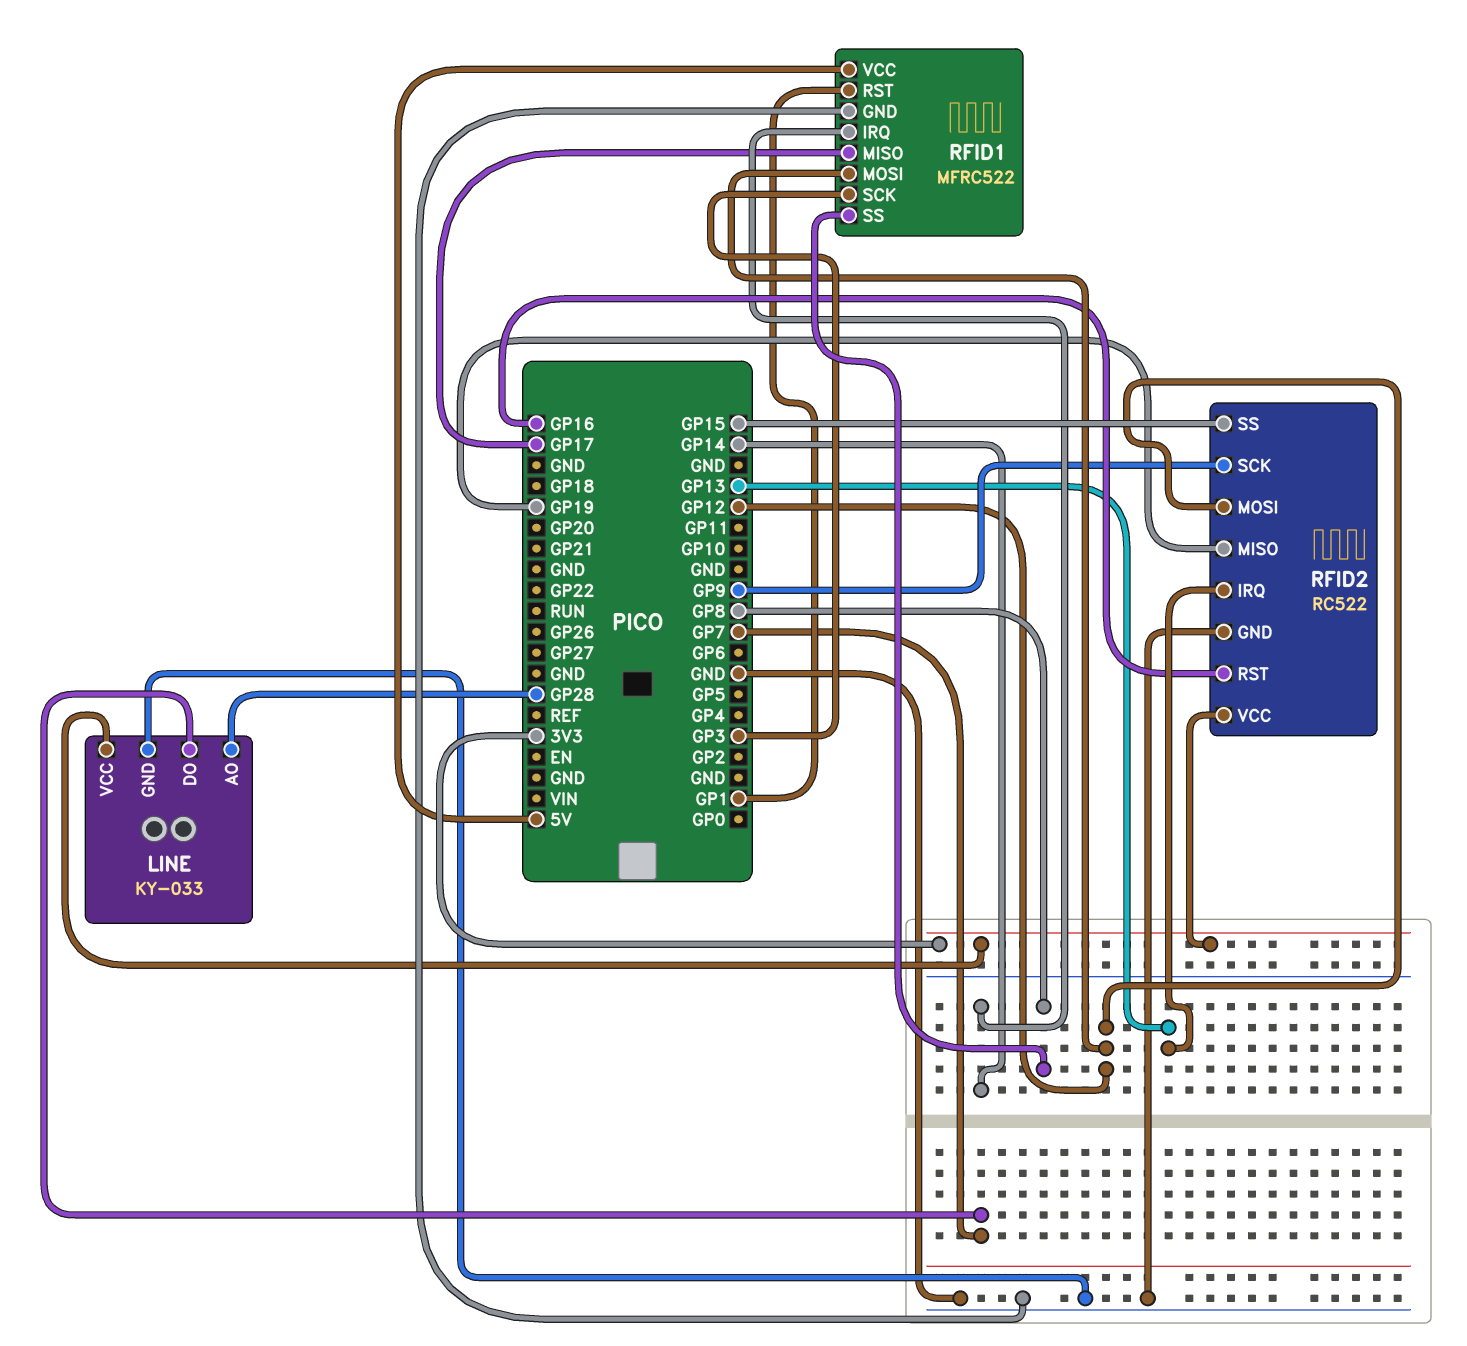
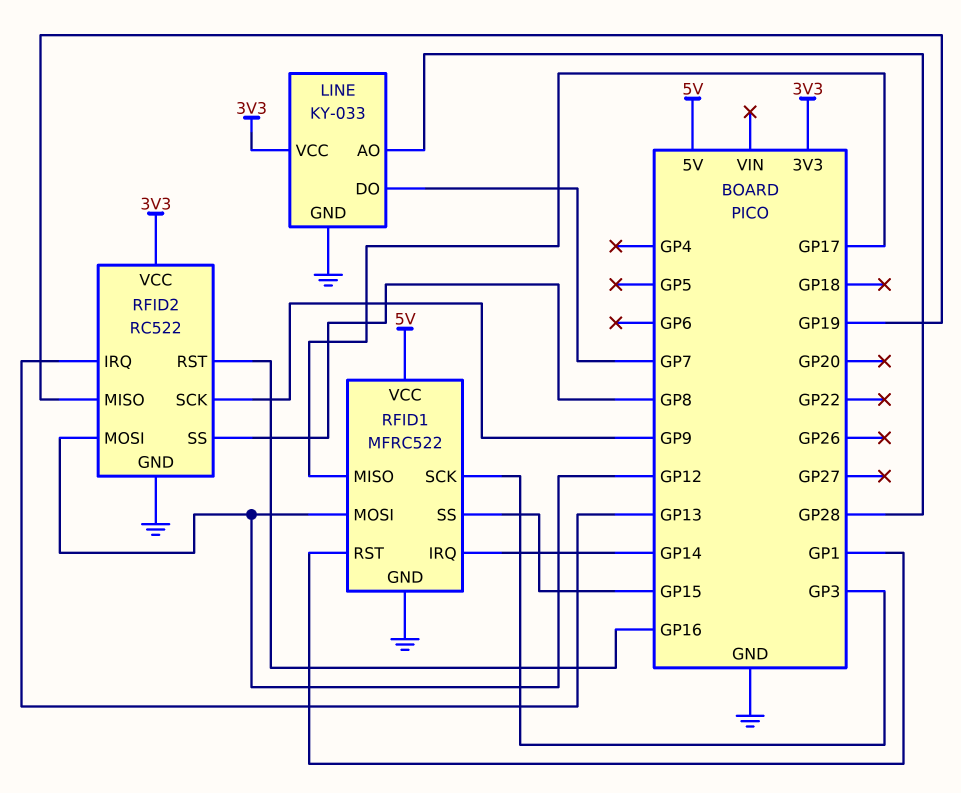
RFID1 pin SS: GP8 -> GP15
RFID2 pin SS: GP15 -> GP8

